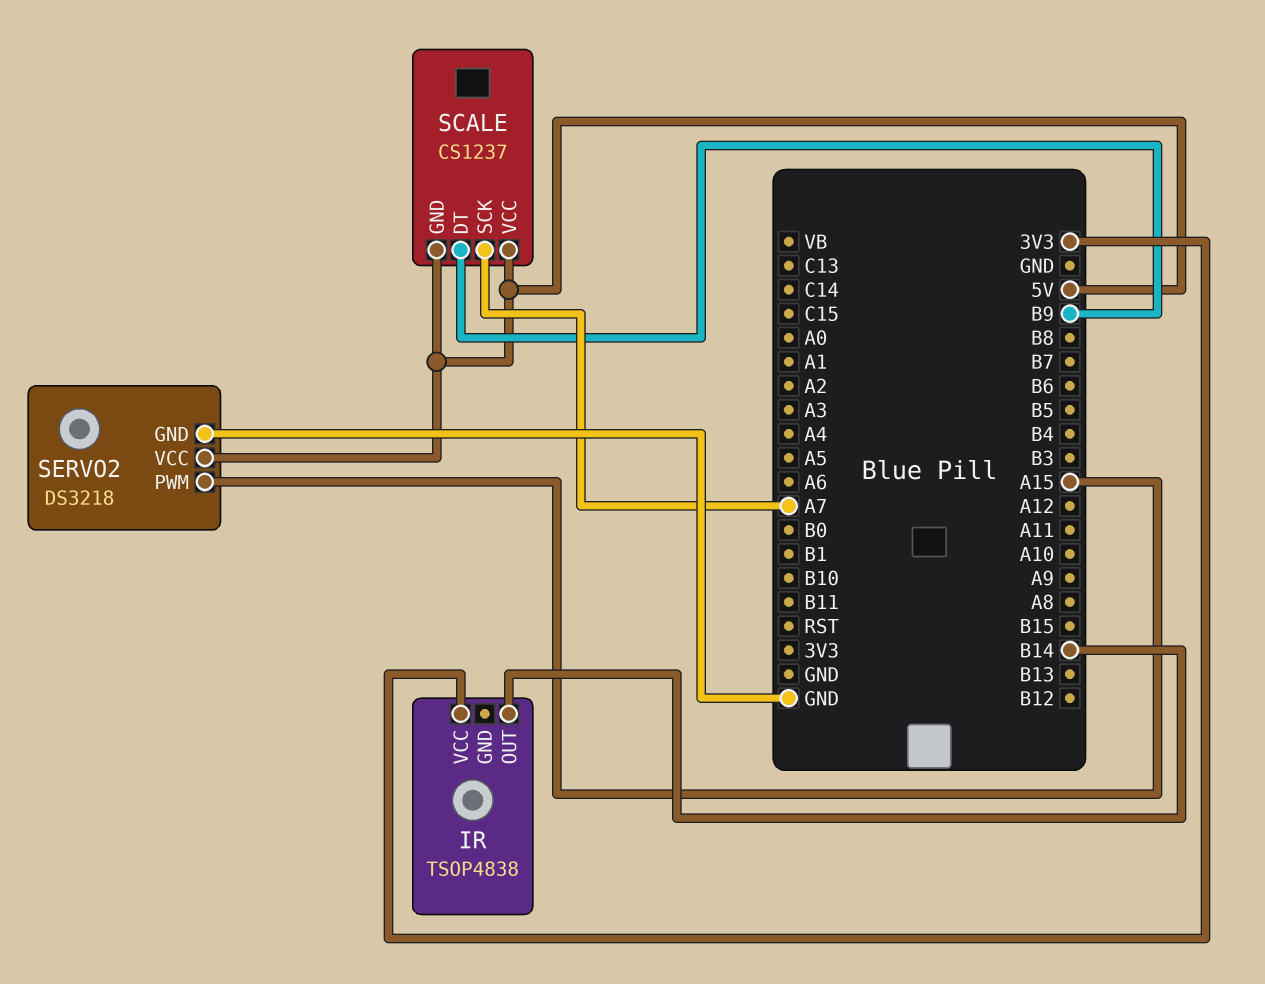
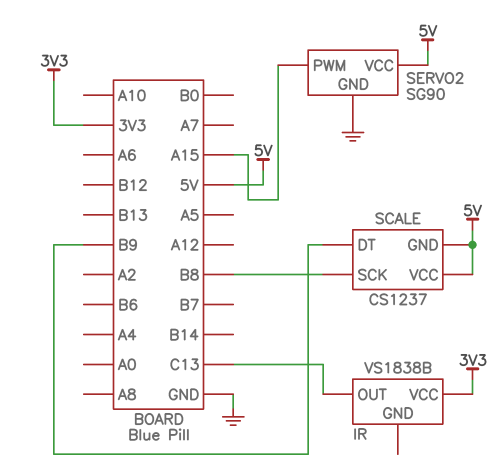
IR: TSOP4838 -> VS1838B
IR pin OUT: B14 -> C13
SCALE pin SCK: A7 -> B8
SERVO2: DS3218 -> SG90

